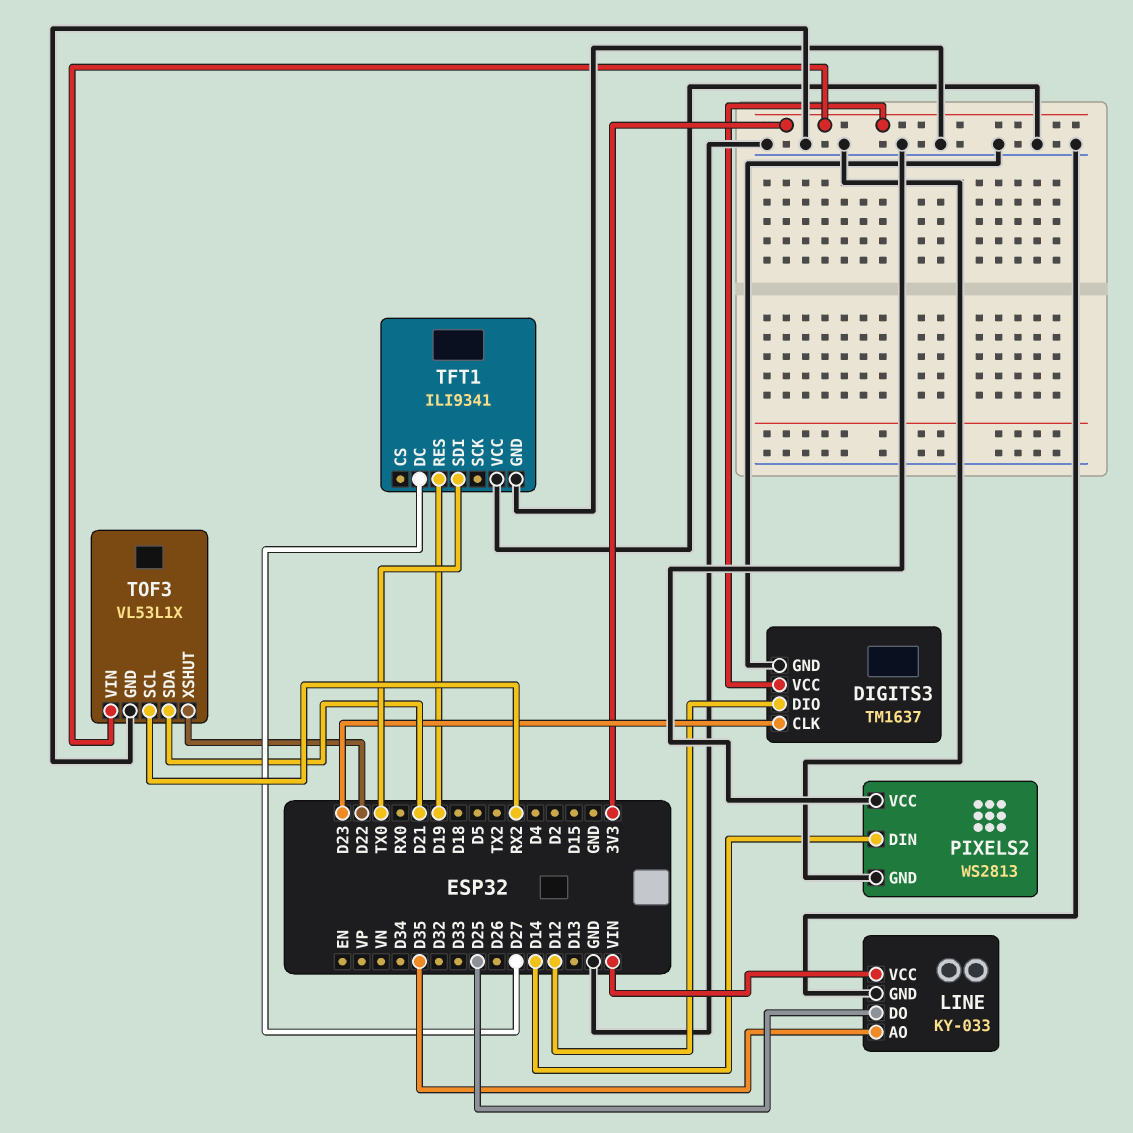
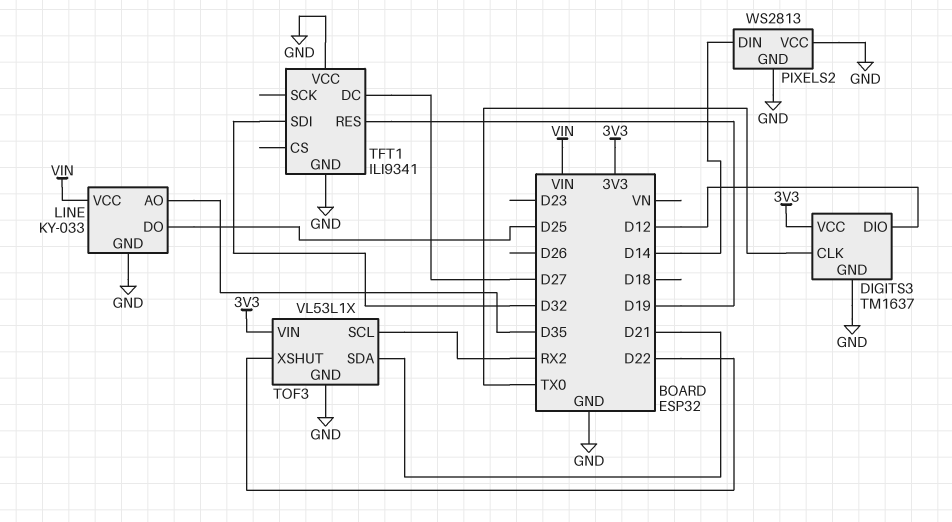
DIGITS3 pin CLK: D23 -> TX0
TFT1 pin SDI: TX0 -> D32

